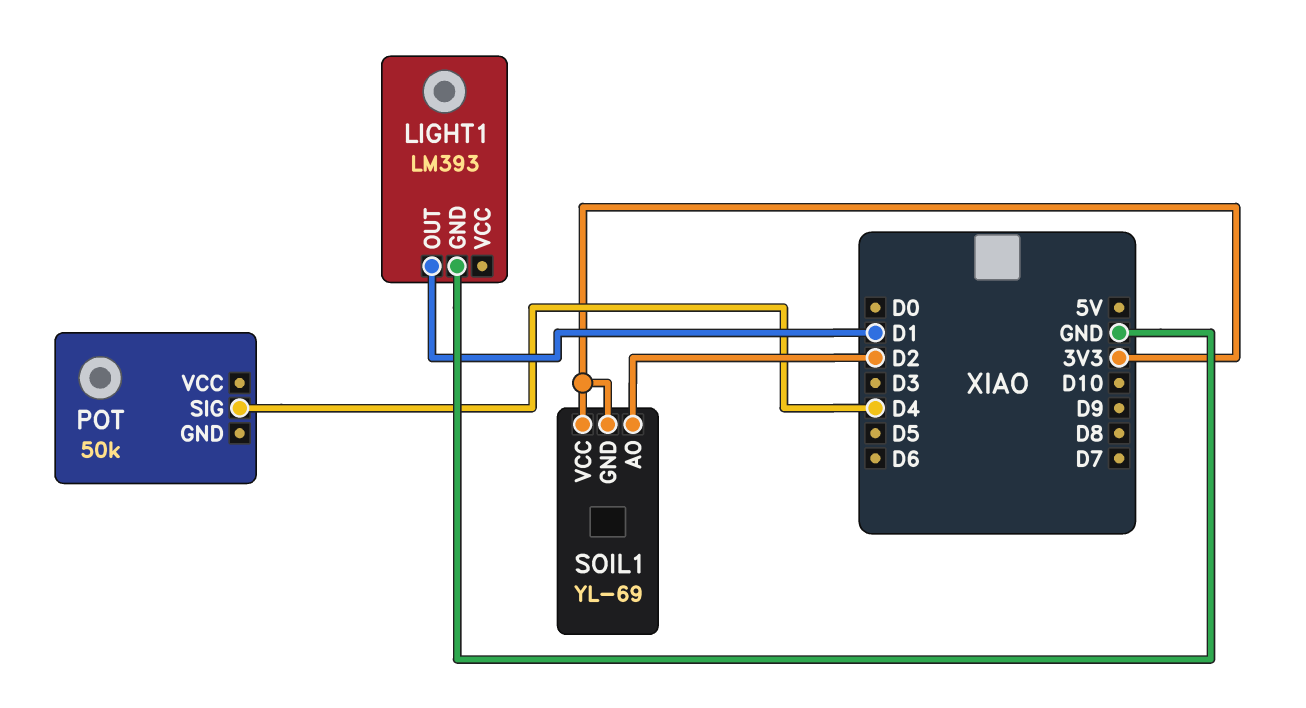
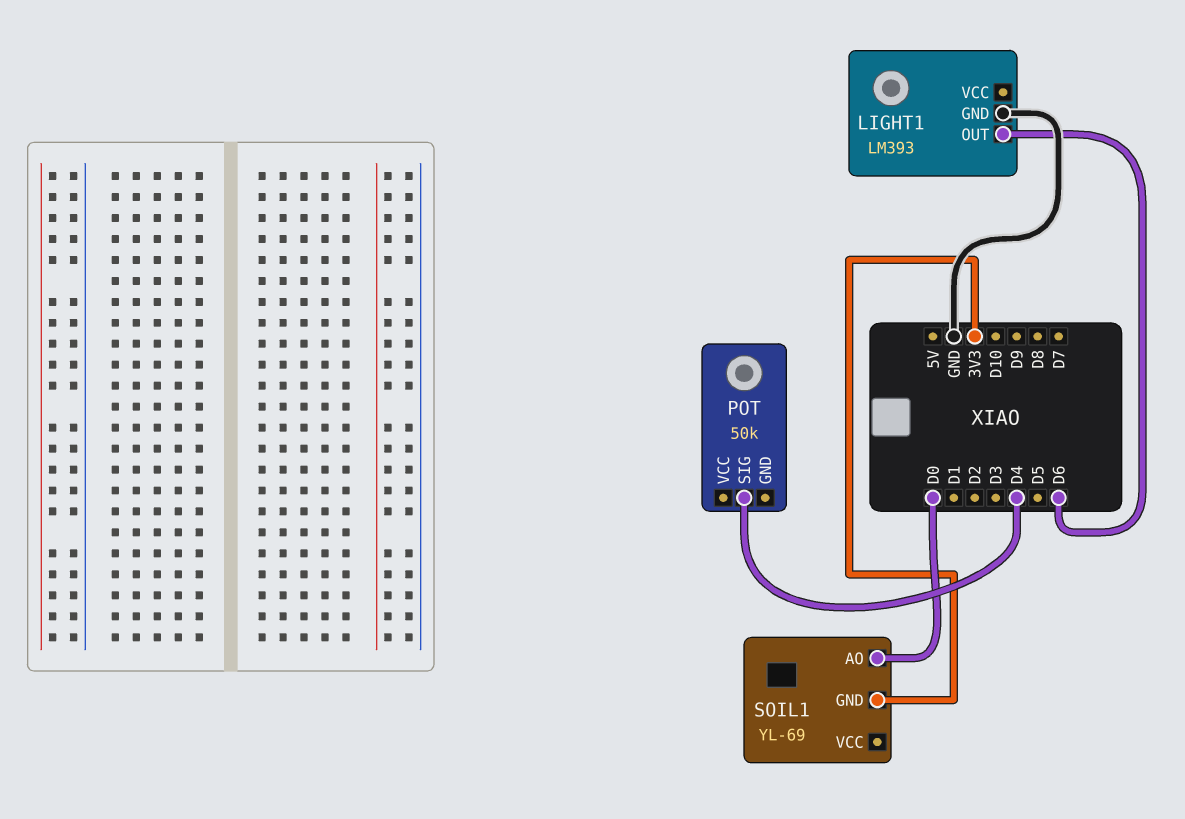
LIGHT1 pin OUT: D1 -> D6
SOIL1 pin AO: D2 -> D0
SOIL1 pin VCC: 3V3 -> none

